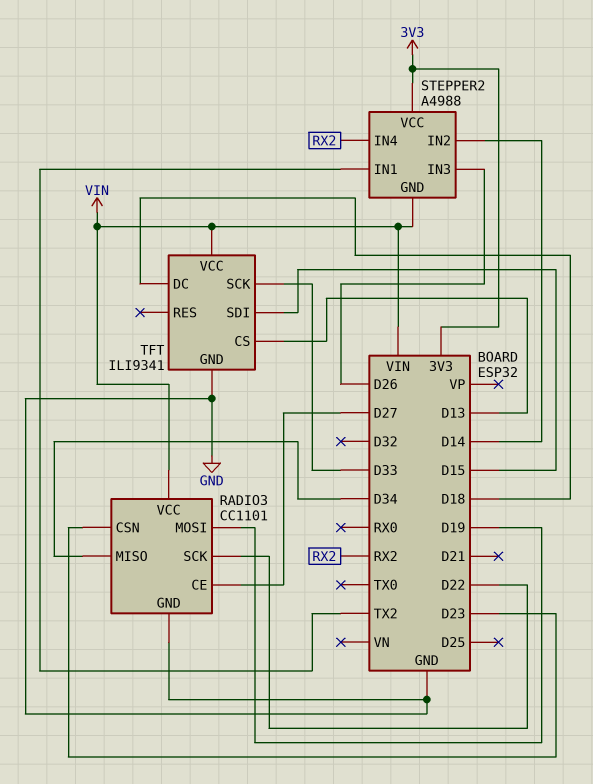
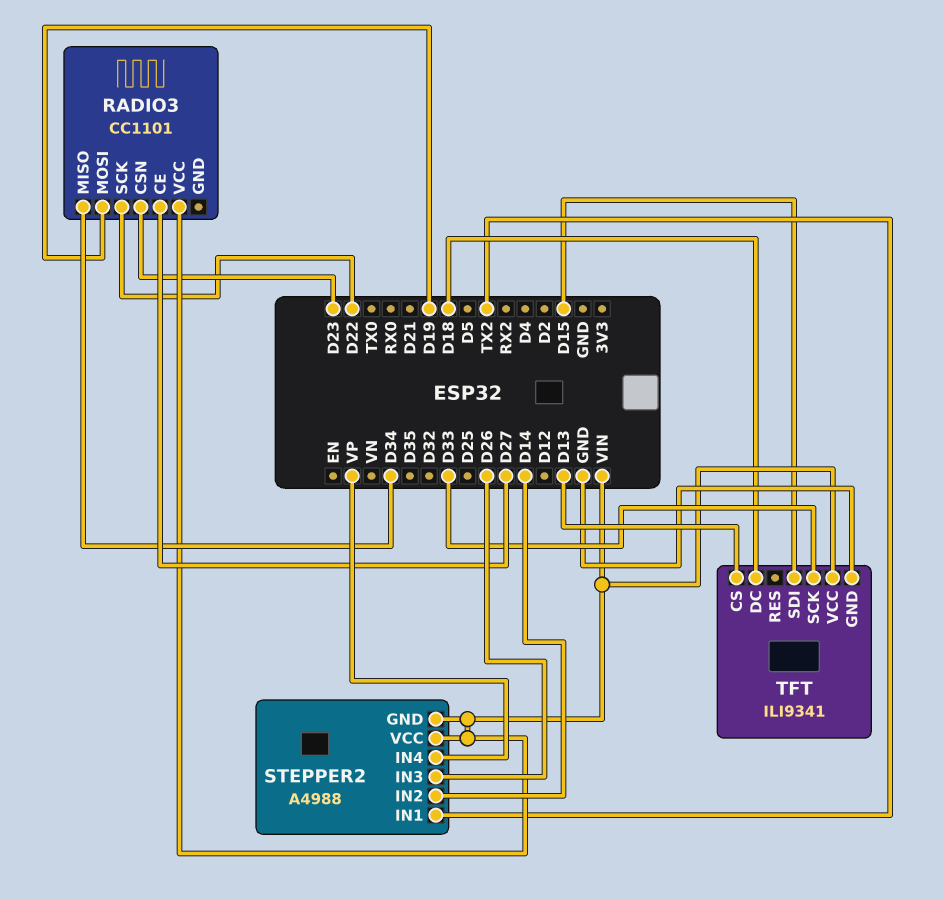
RADIO3 pin GND: GND -> none
STEPPER2 pin IN4: RX2 -> VP
STEPPER2 pin VCC: 3V3 -> VIN

